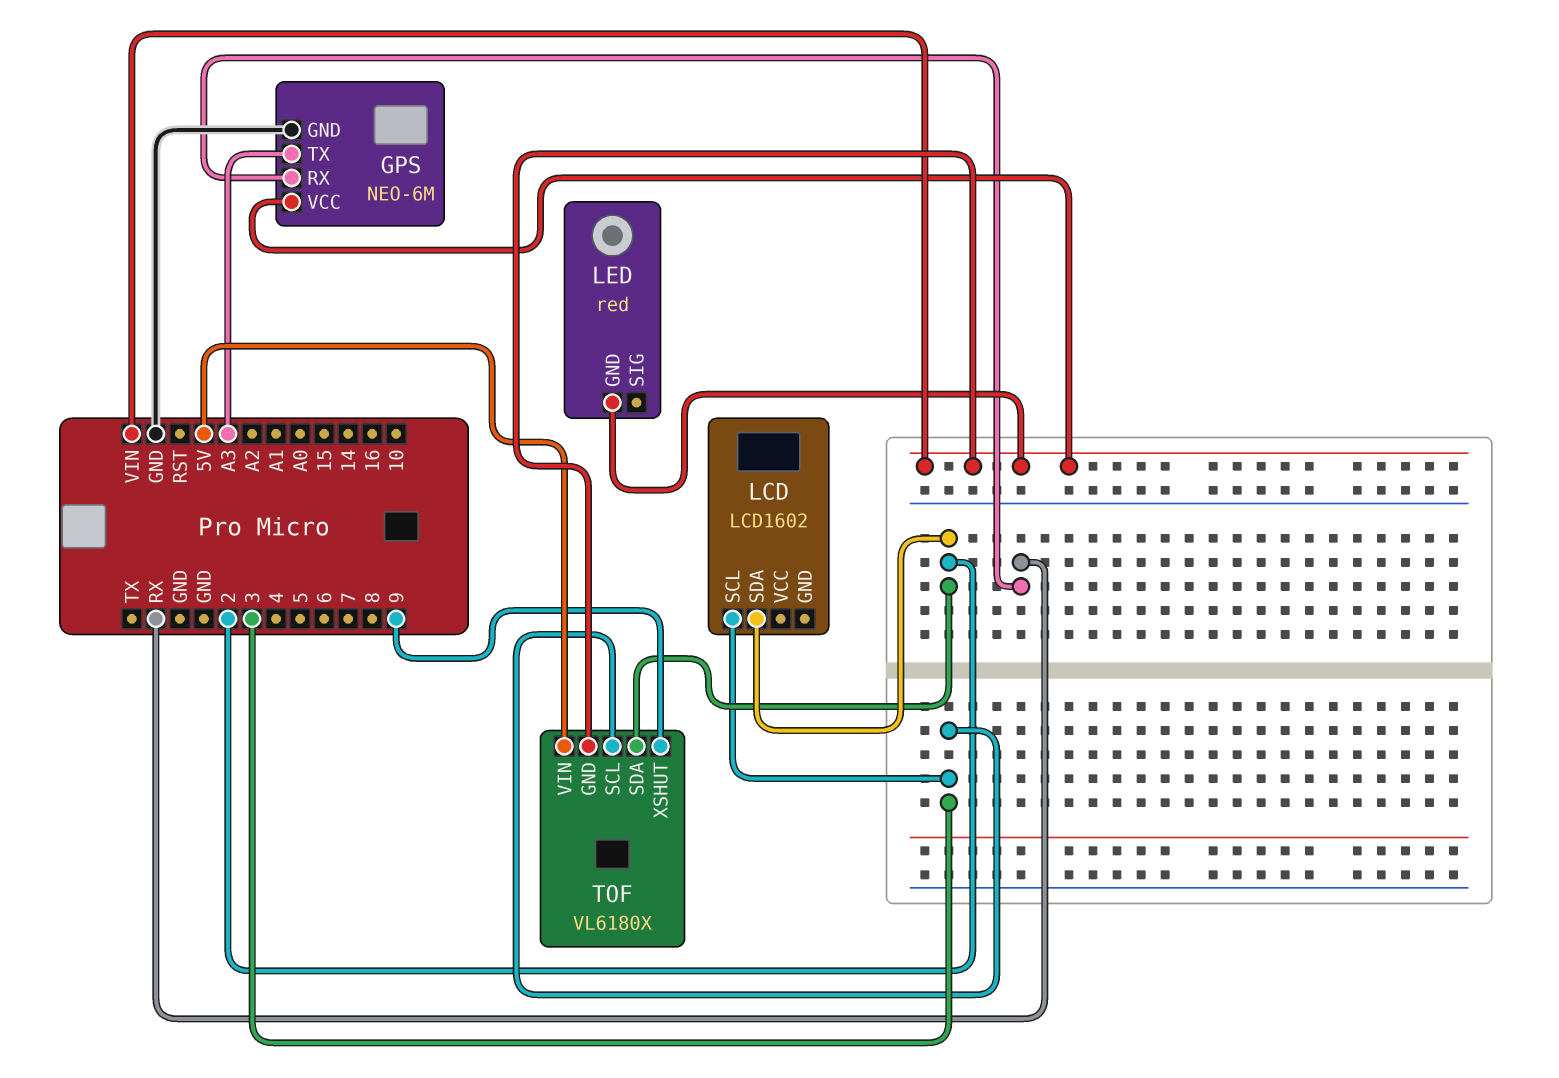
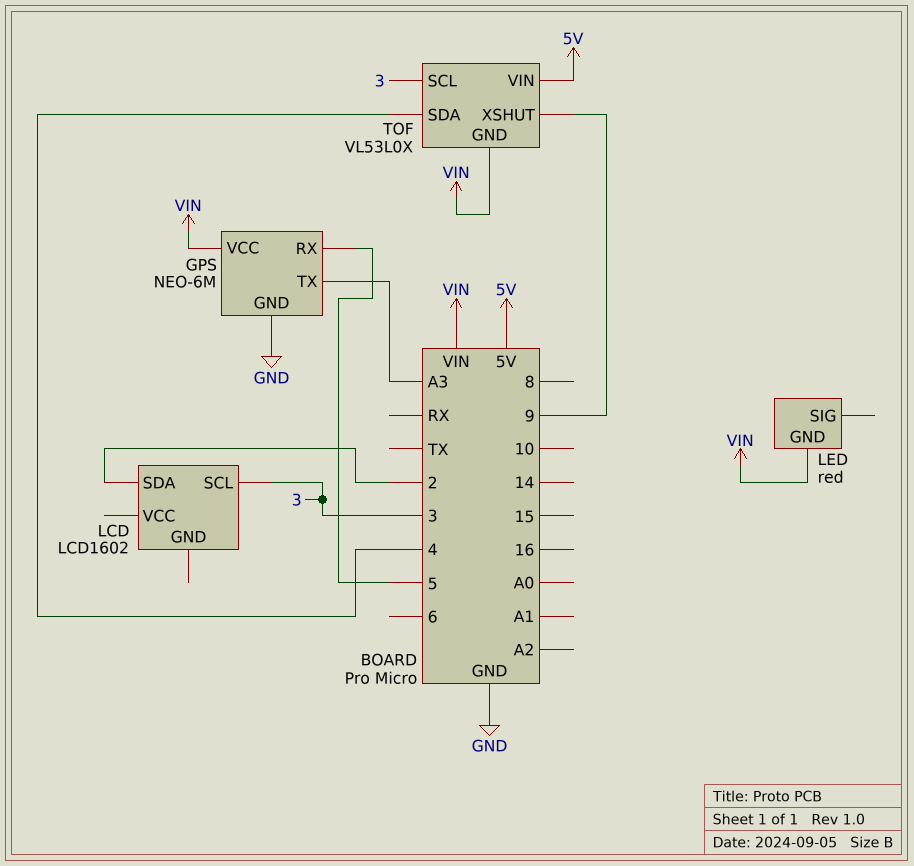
GPS pin RX: RX -> 5
TOF: VL6180X -> VL53L0X
TOF pin SDA: 2 -> 4

